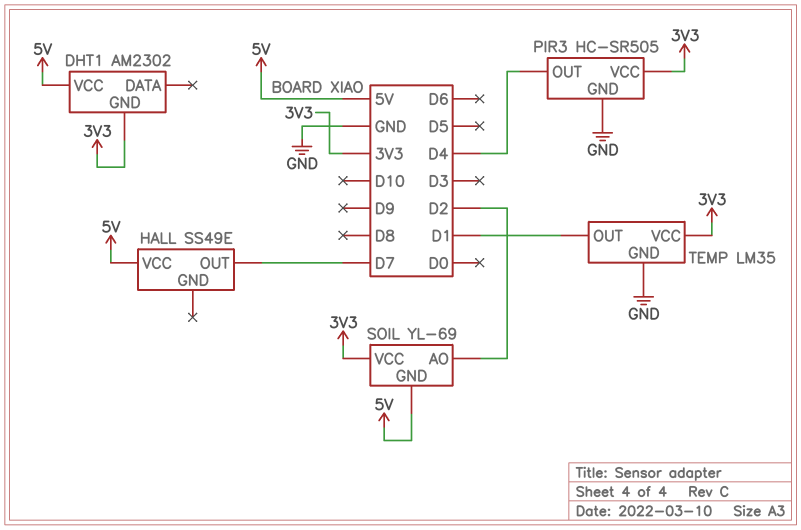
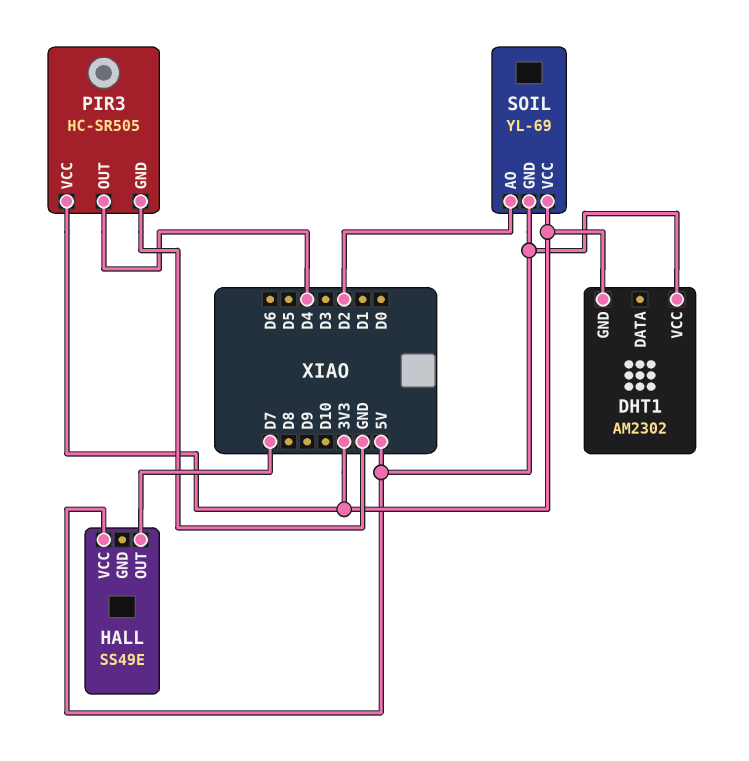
TEMP: LM35 -> none
TEMP pin GND: GND -> none
TEMP pin OUT: D1 -> none
TEMP pin VCC: 3V3 -> none

